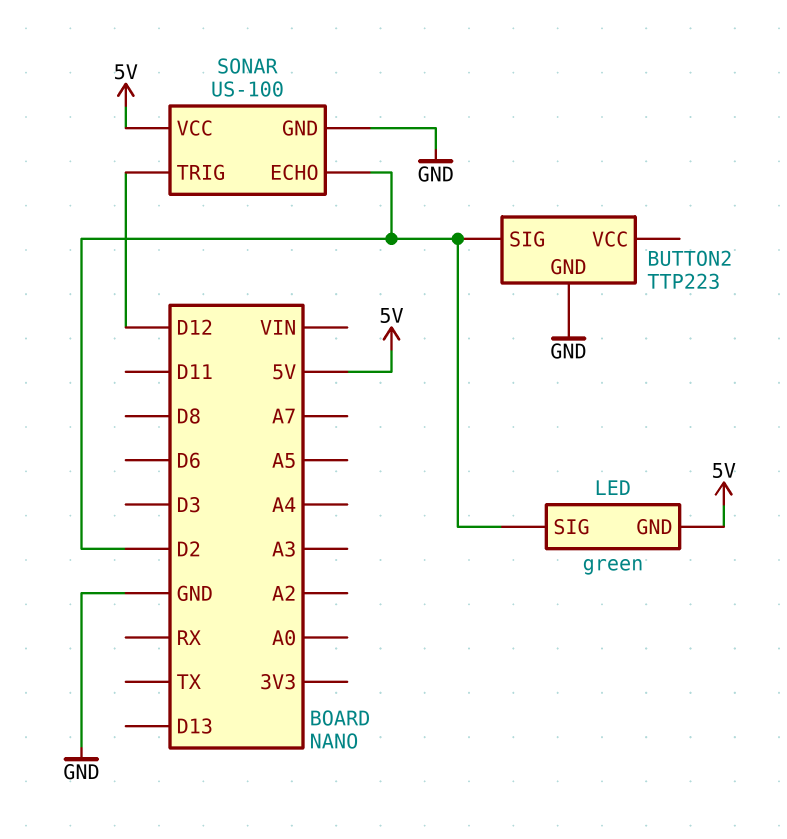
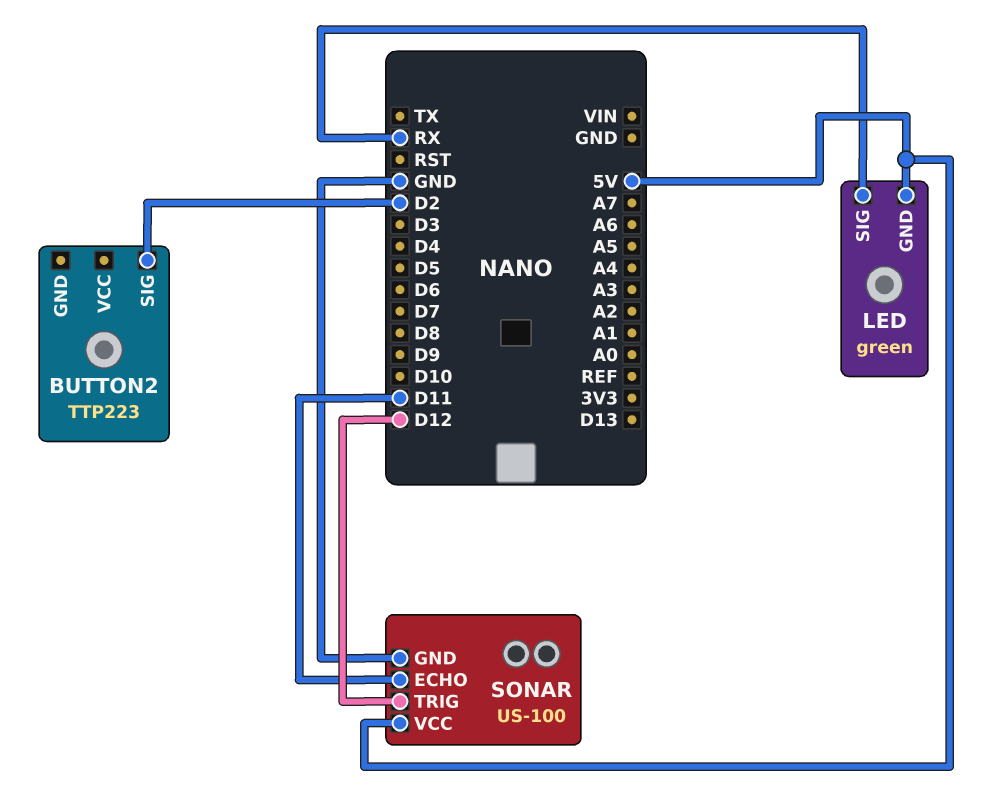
BUTTON2 pin GND: GND -> none
LED pin SIG: D2 -> RX
SONAR pin ECHO: D2 -> D11

